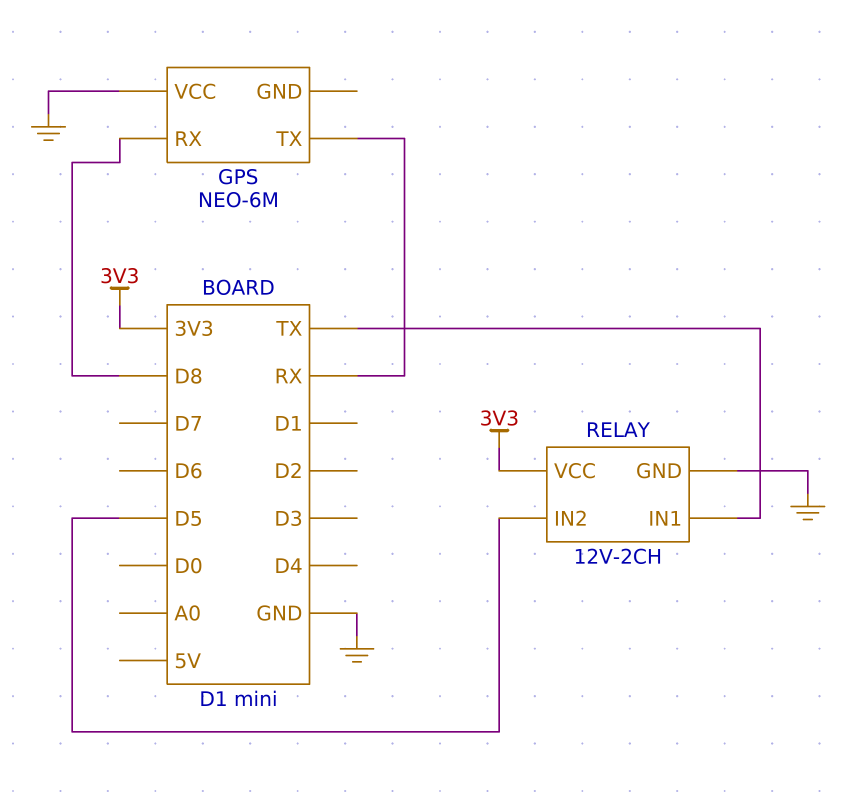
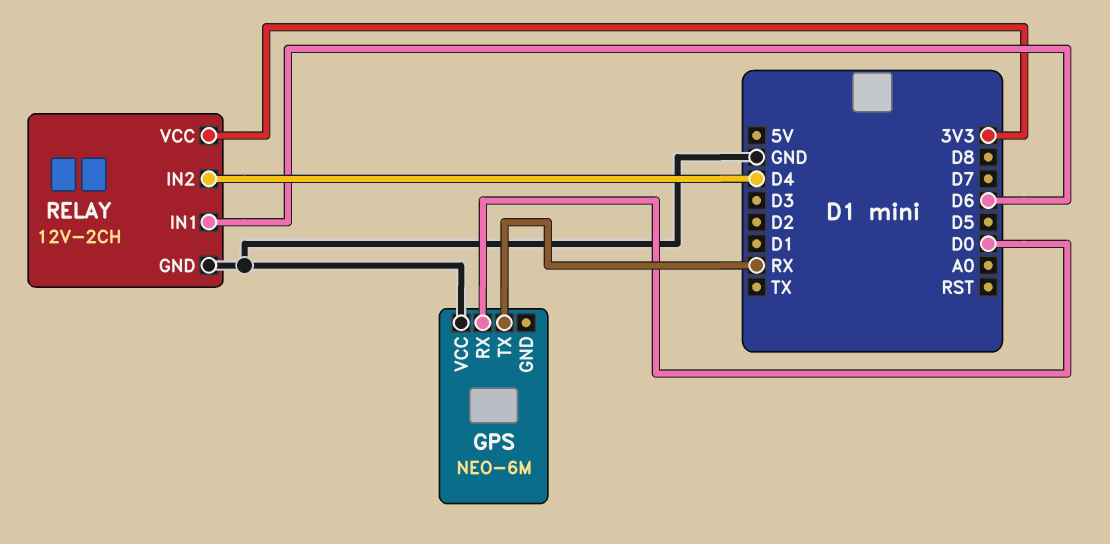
GPS pin RX: D8 -> D0
RELAY pin IN1: TX -> D6
RELAY pin IN2: D5 -> D4

